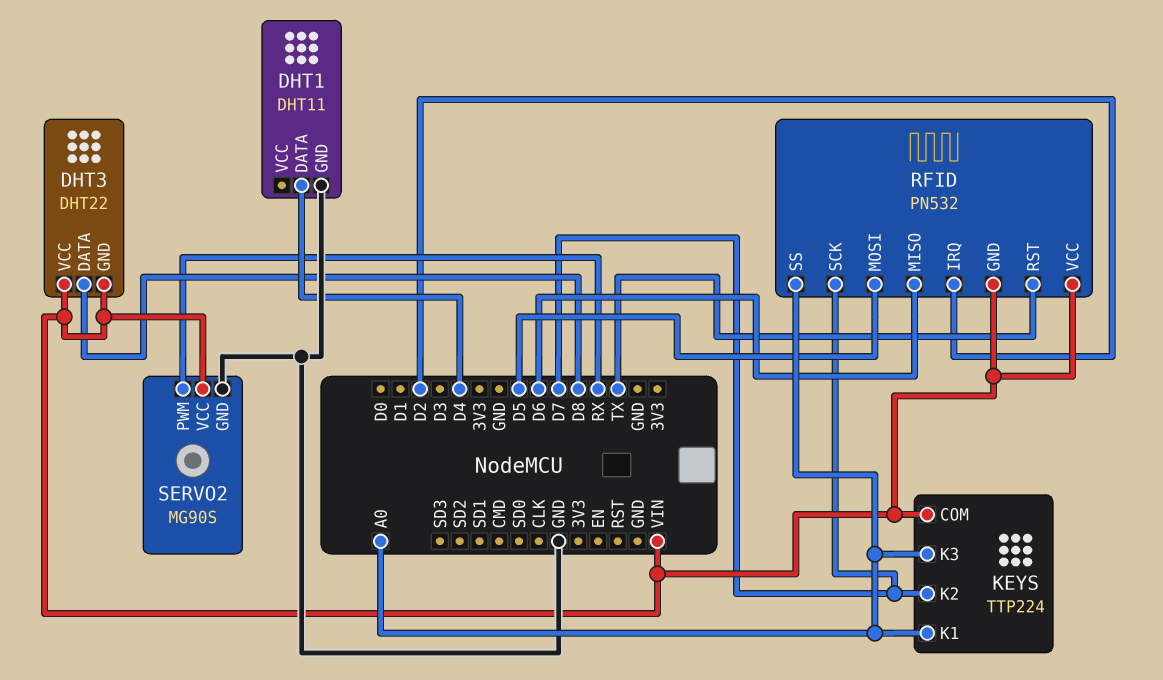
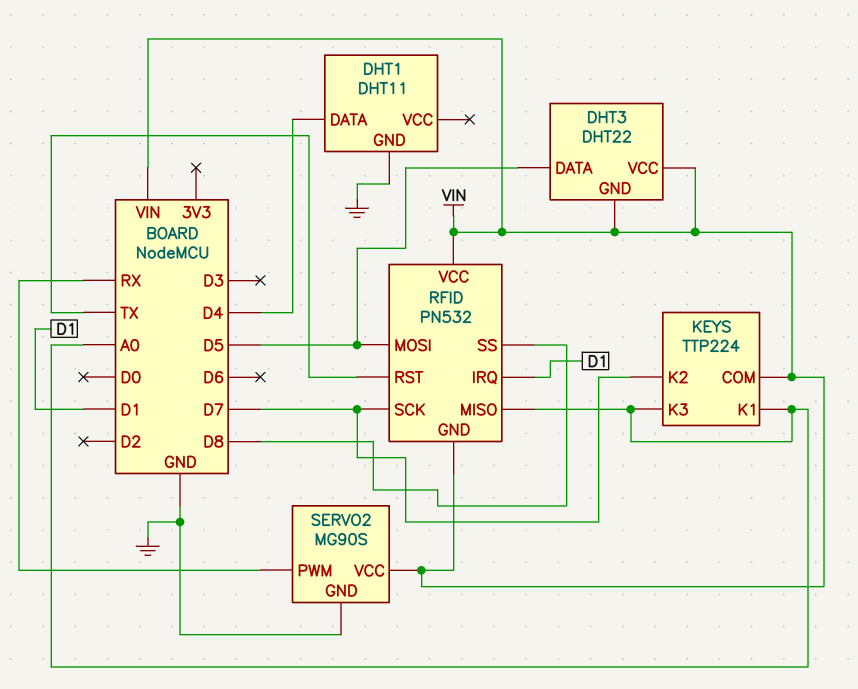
DHT3 pin DATA: D8 -> D5
RFID pin IRQ: D2 -> D1
RFID pin MISO: D6 -> A0
RFID pin SS: A0 -> D8

